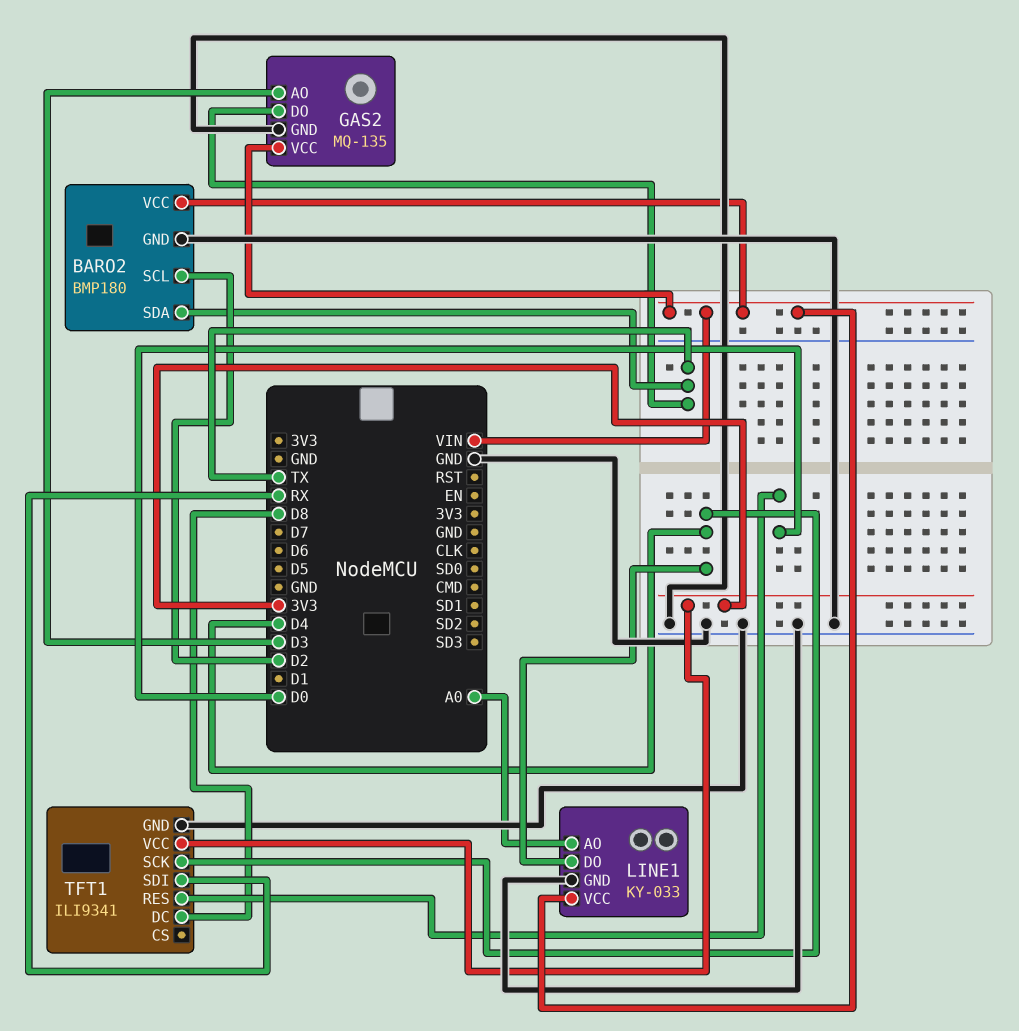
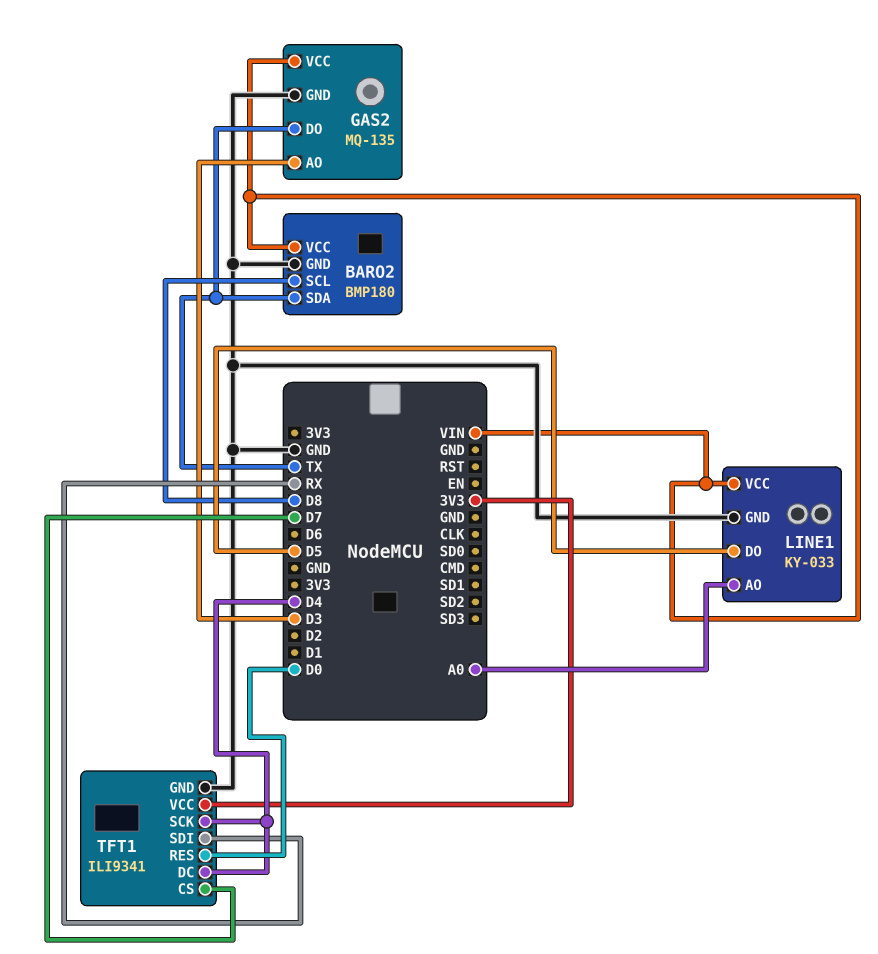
BARO2 pin SCL: D2 -> D8
LINE1 pin DO: D4 -> D5
TFT1 pin CS: none -> D7
TFT1 pin DC: D8 -> D4

